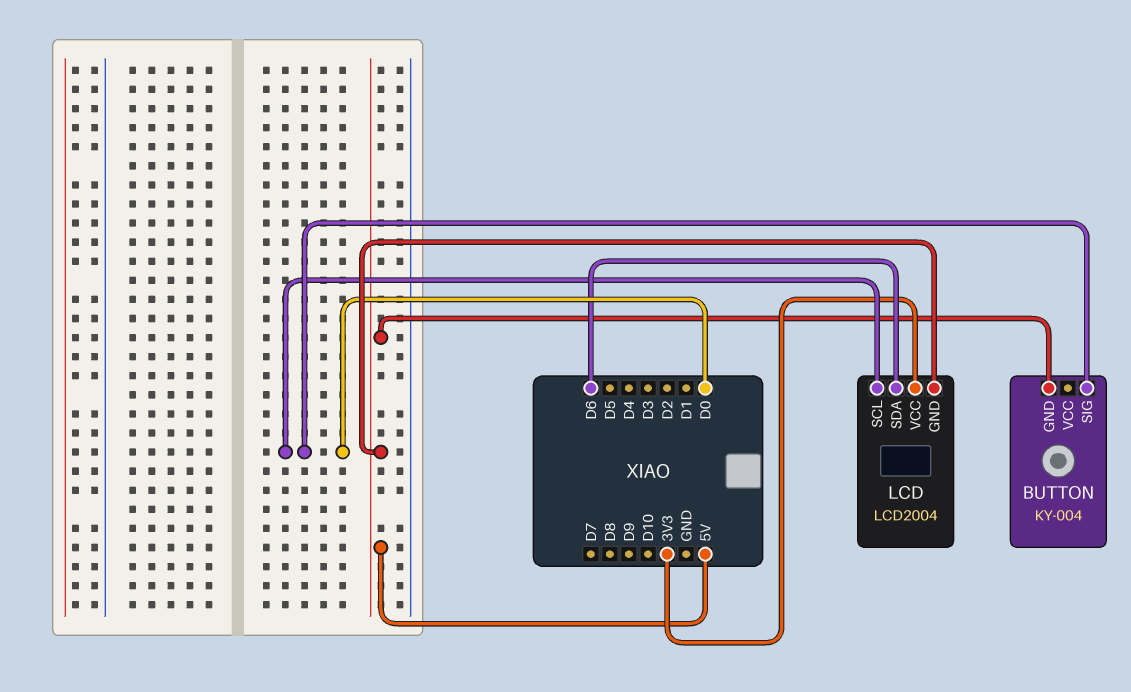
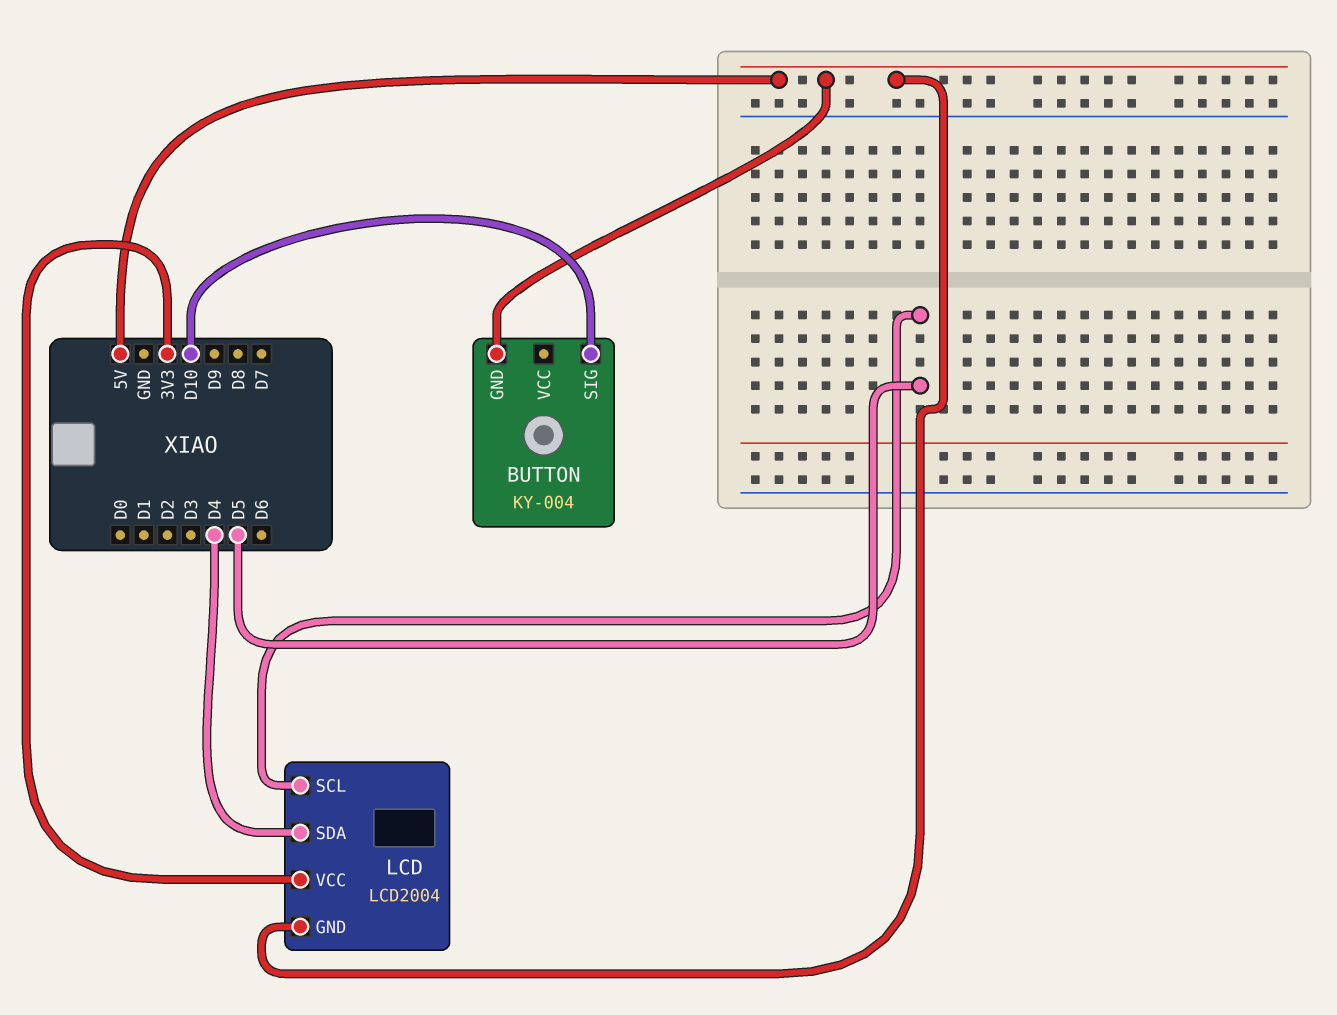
BUTTON pin SIG: D0 -> D10
LCD pin SCL: D0 -> D5
LCD pin SDA: D6 -> D4

